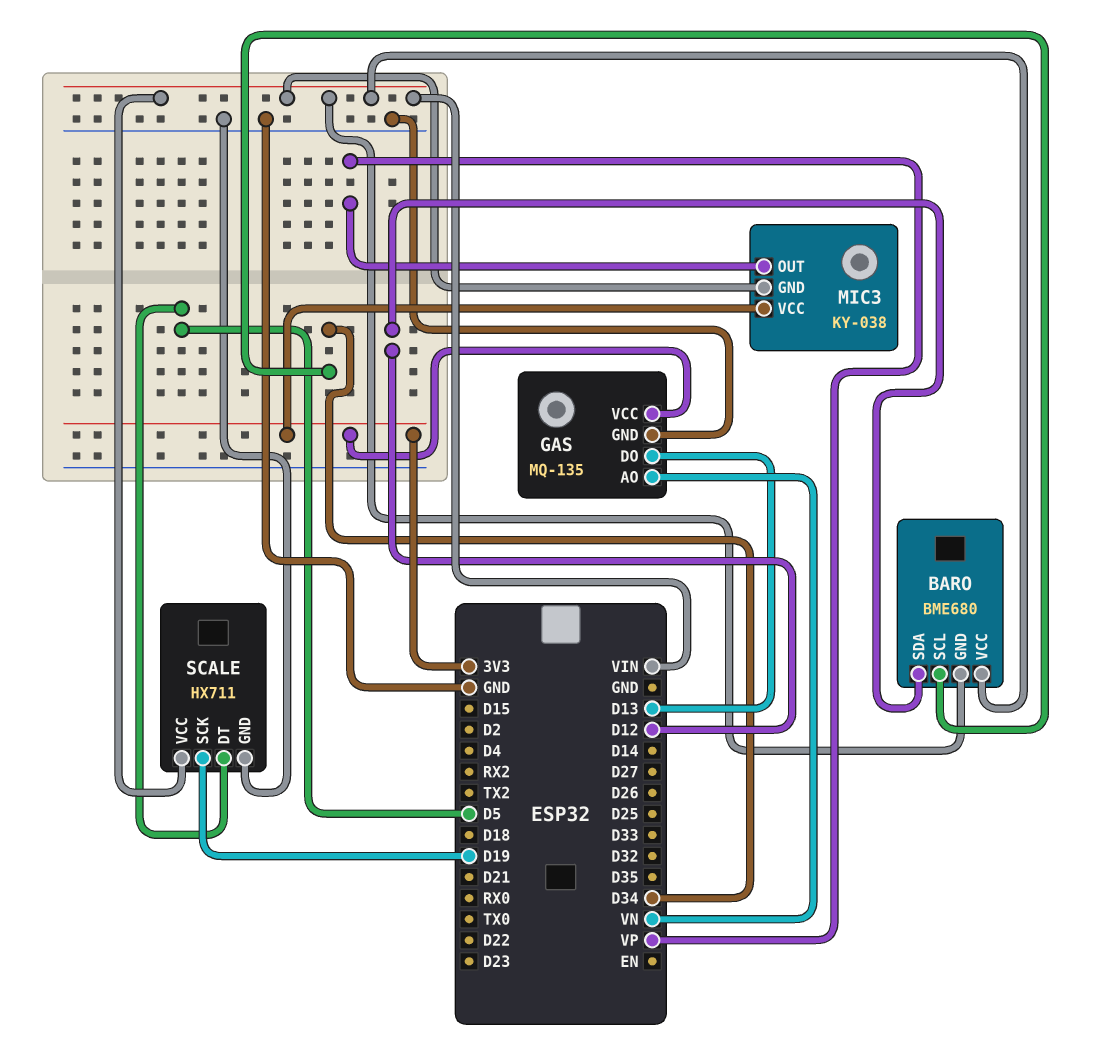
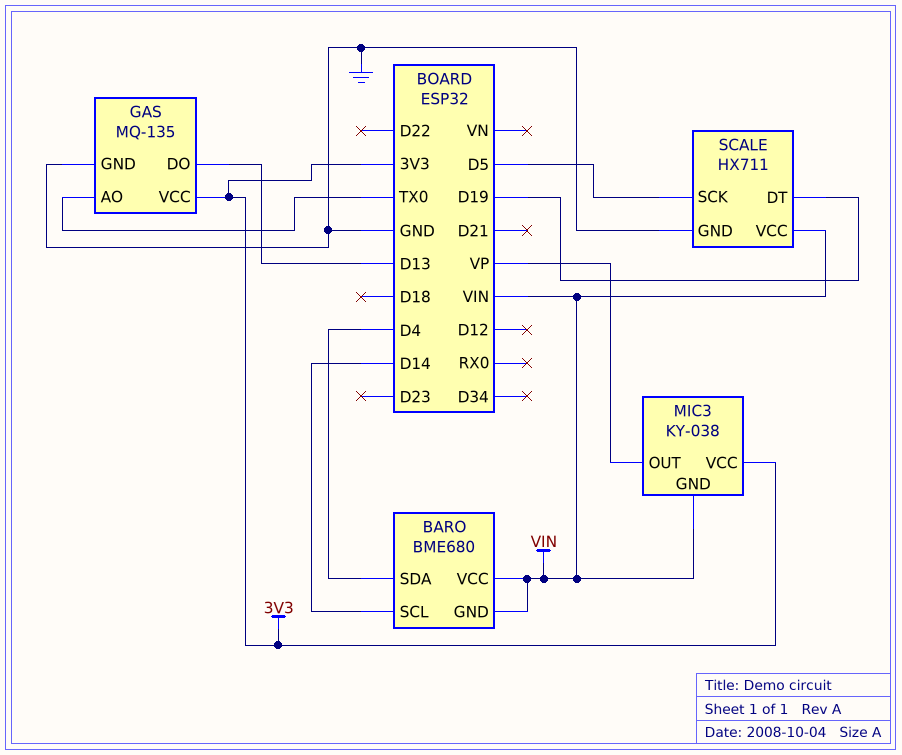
BARO pin SCL: D34 -> D14
BARO pin SDA: D12 -> D4
GAS pin AO: VN -> TX0
SCALE pin DT: D5 -> D19
SCALE pin SCK: D19 -> D5

